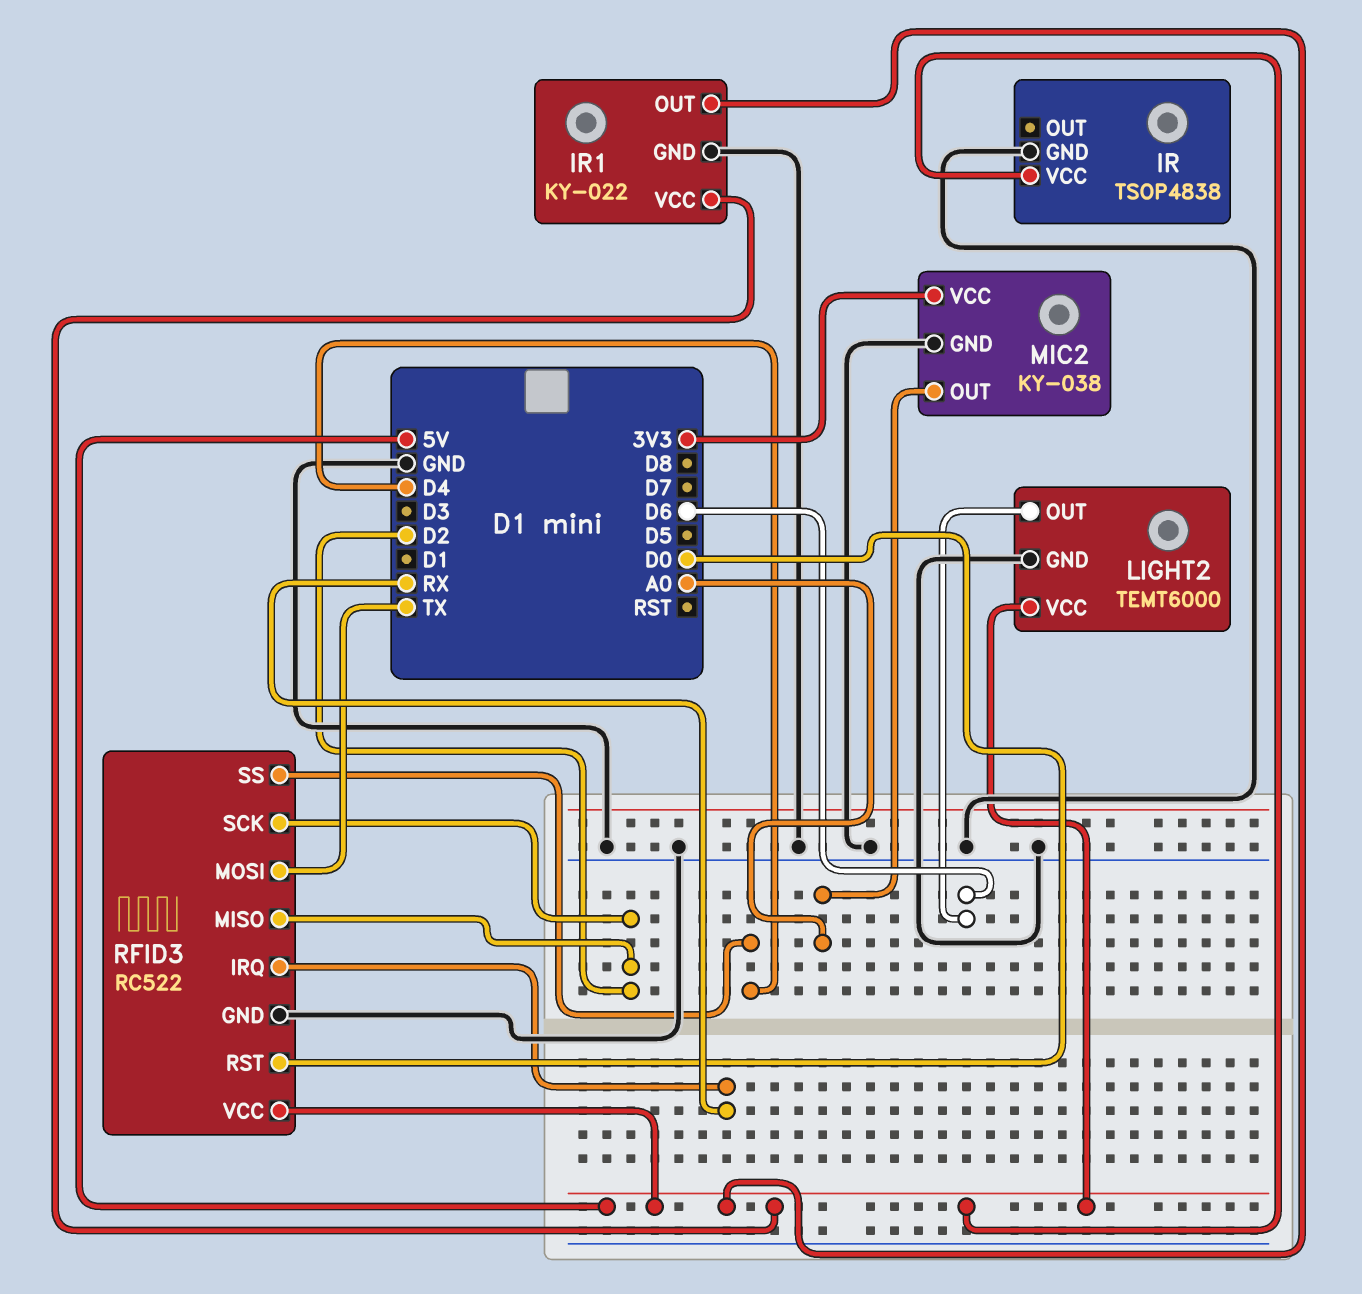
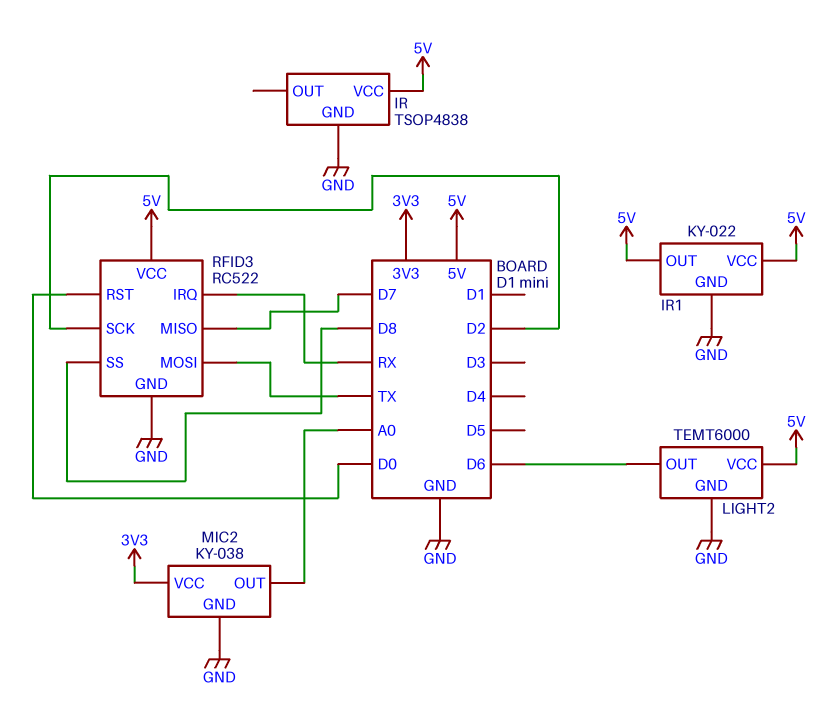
RFID3 pin MISO: D2 -> D7
RFID3 pin SS: D4 -> D8

